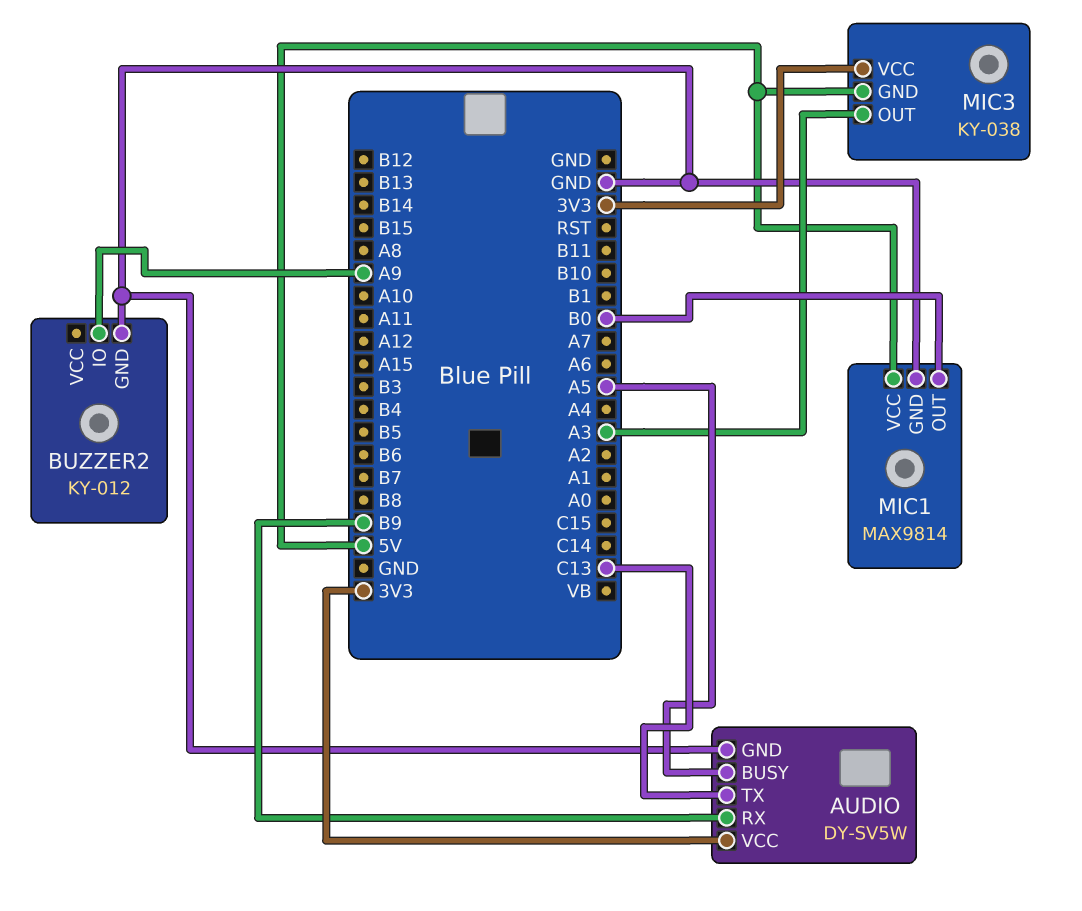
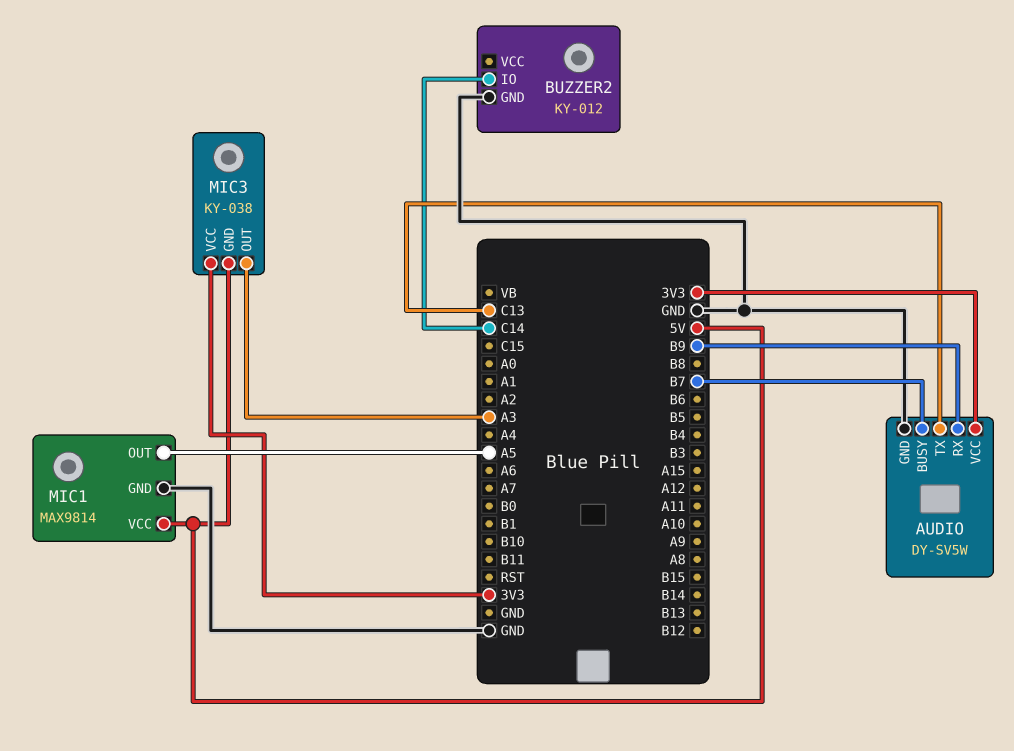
AUDIO pin BUSY: A5 -> B7
BUZZER2 pin IO: A9 -> C14
MIC1 pin OUT: B0 -> A5

